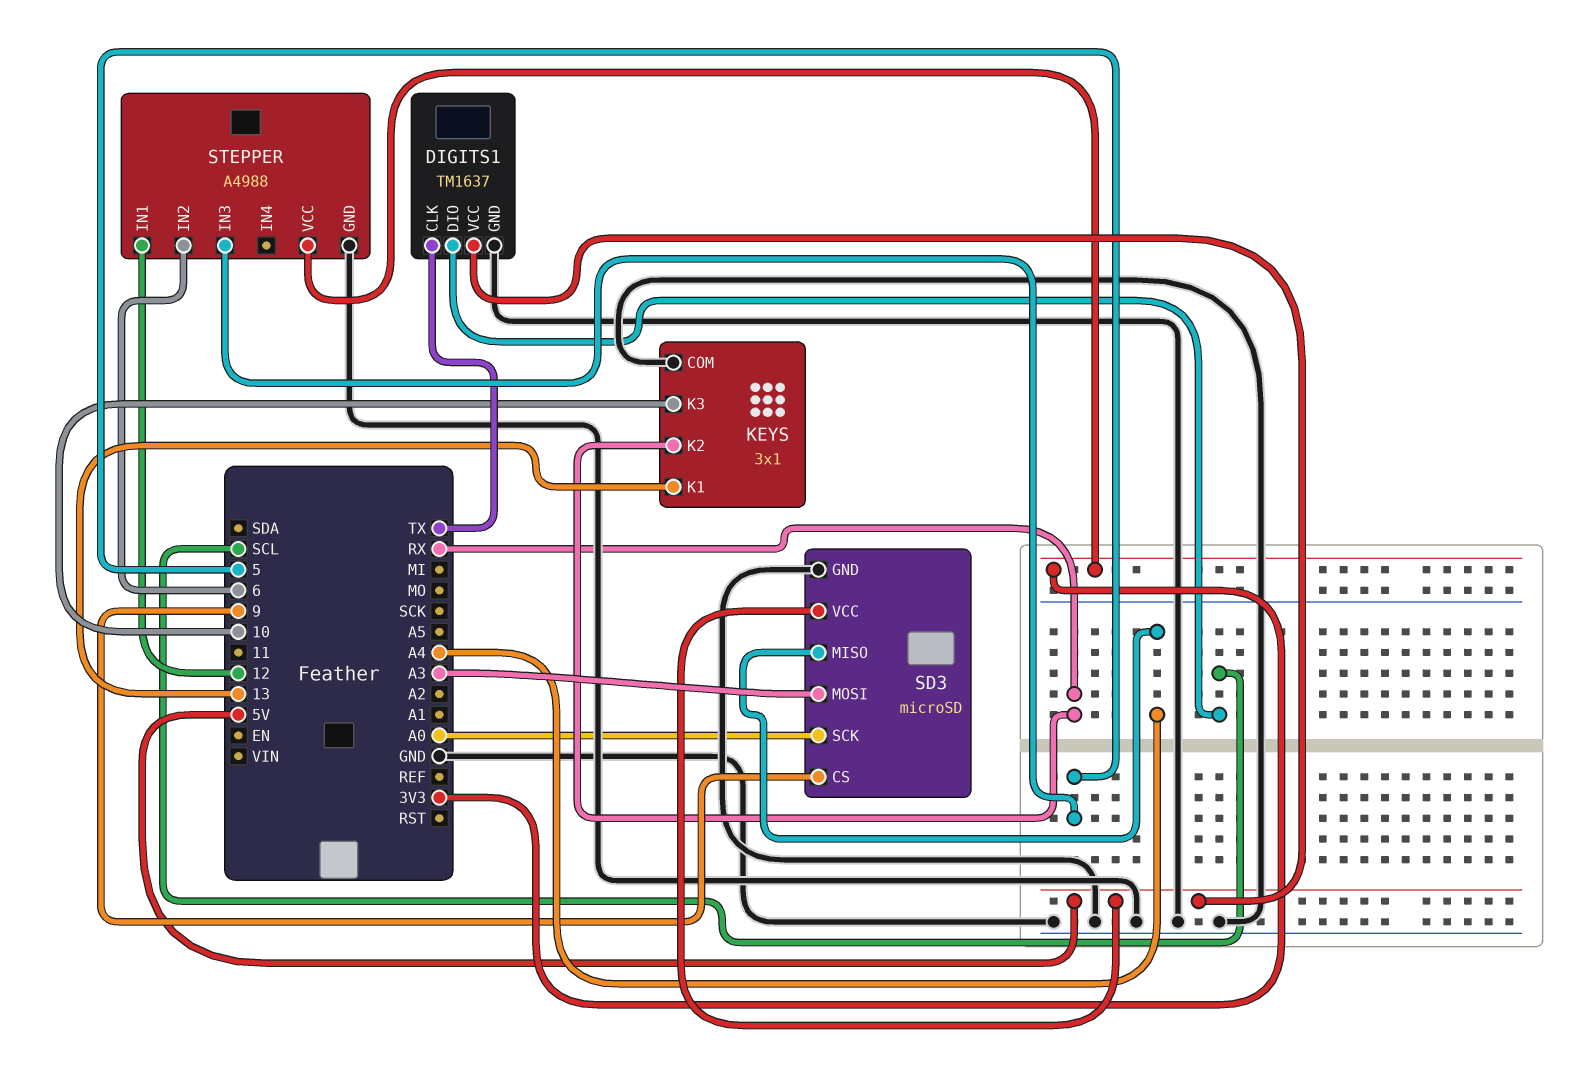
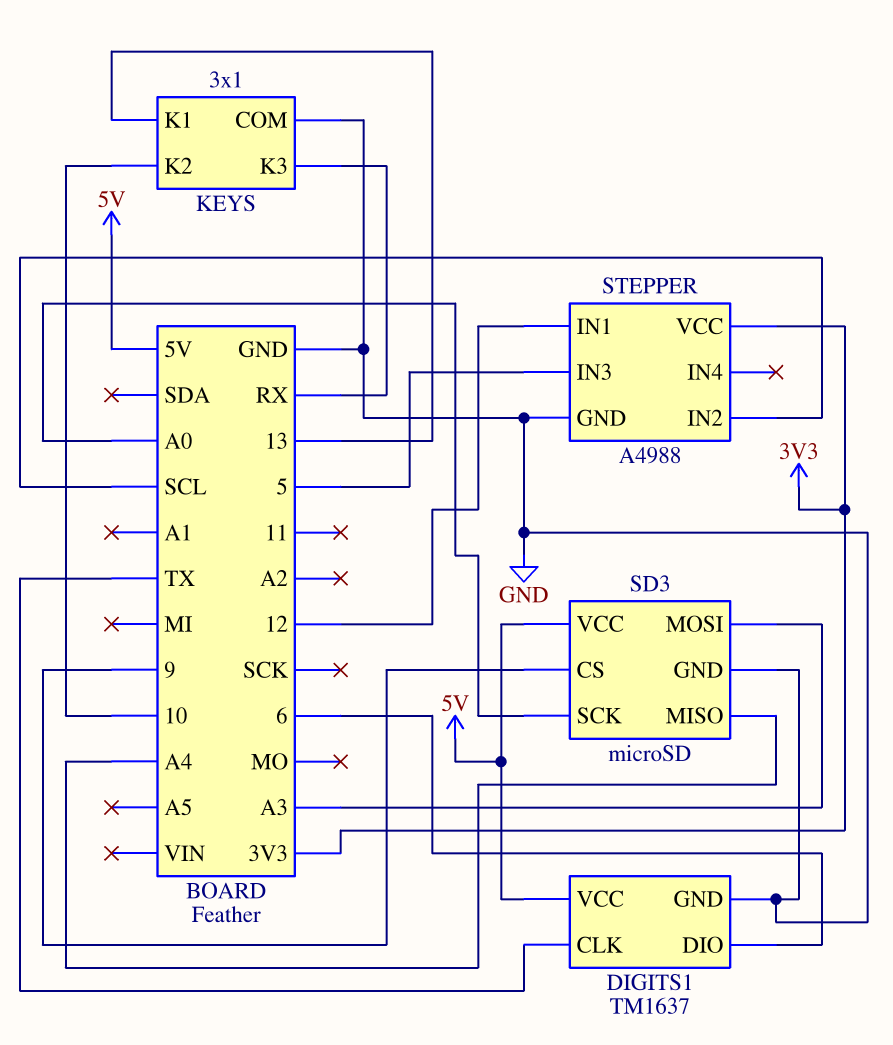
DIGITS1 pin DIO: SCL -> 6
KEYS pin K2: RX -> 10
KEYS pin K3: 10 -> RX
STEPPER pin IN2: 6 -> SCL

